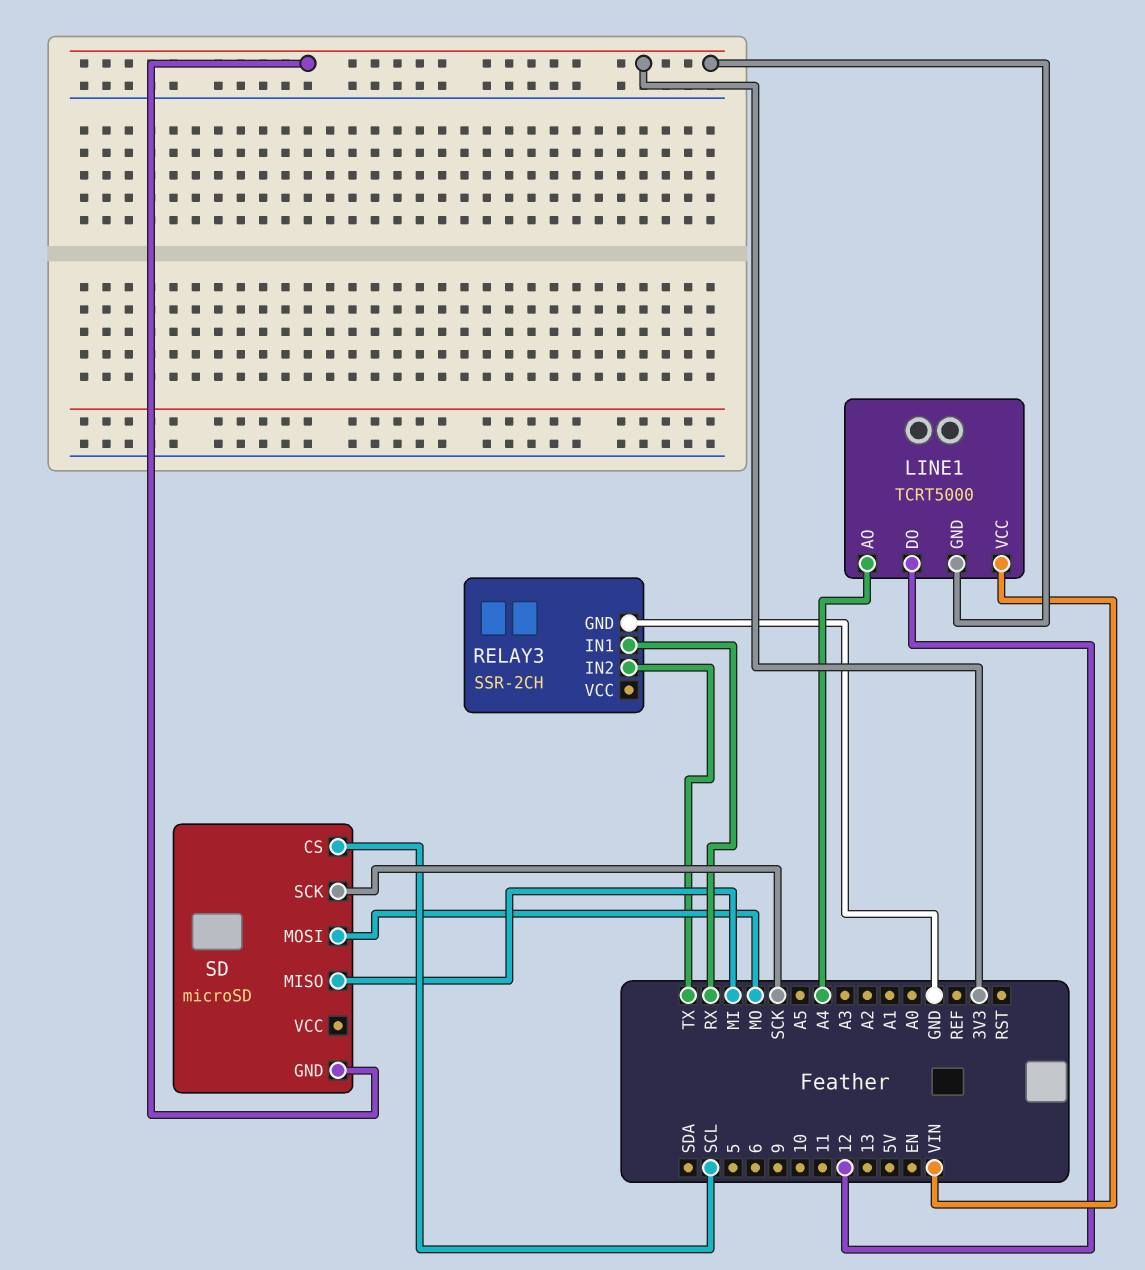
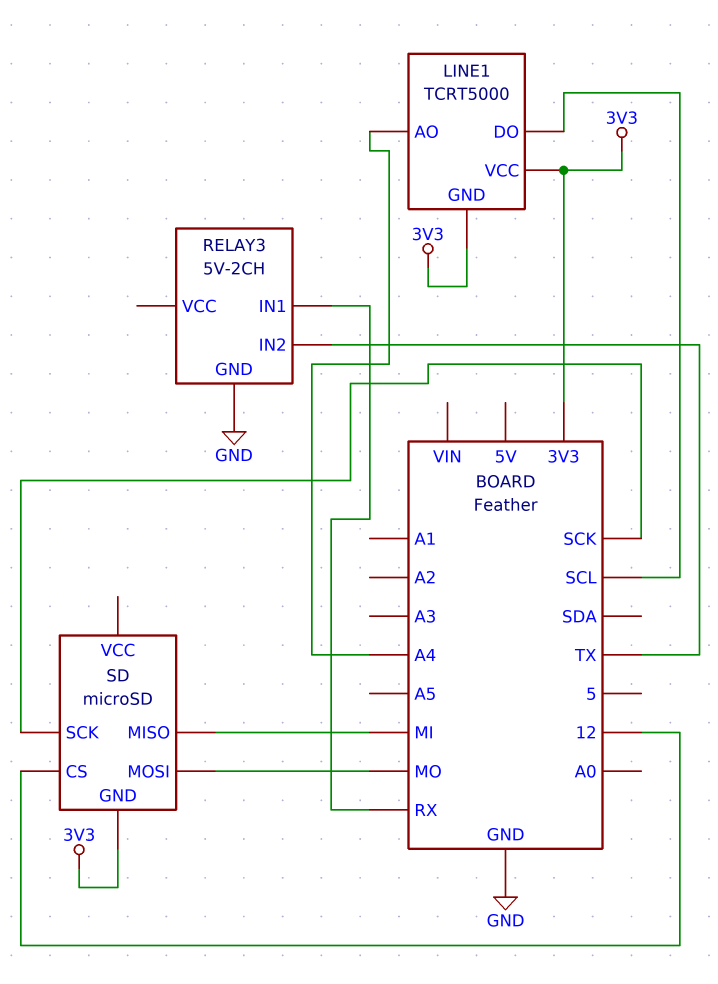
LINE1 pin DO: 12 -> SCL
LINE1 pin VCC: VIN -> 3V3
RELAY3: SSR-2CH -> 5V-2CH
SD pin CS: SCL -> 12

